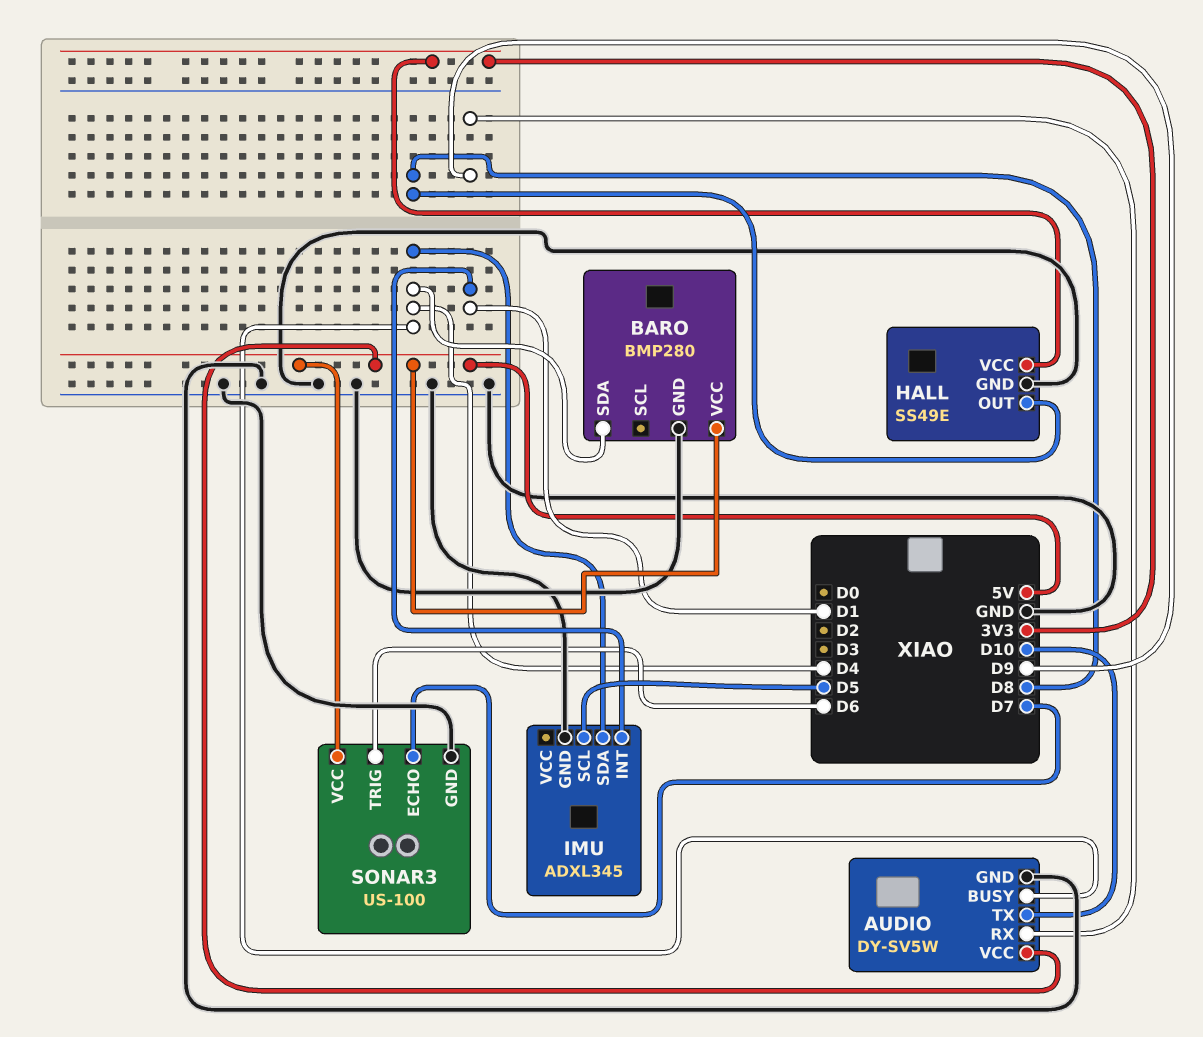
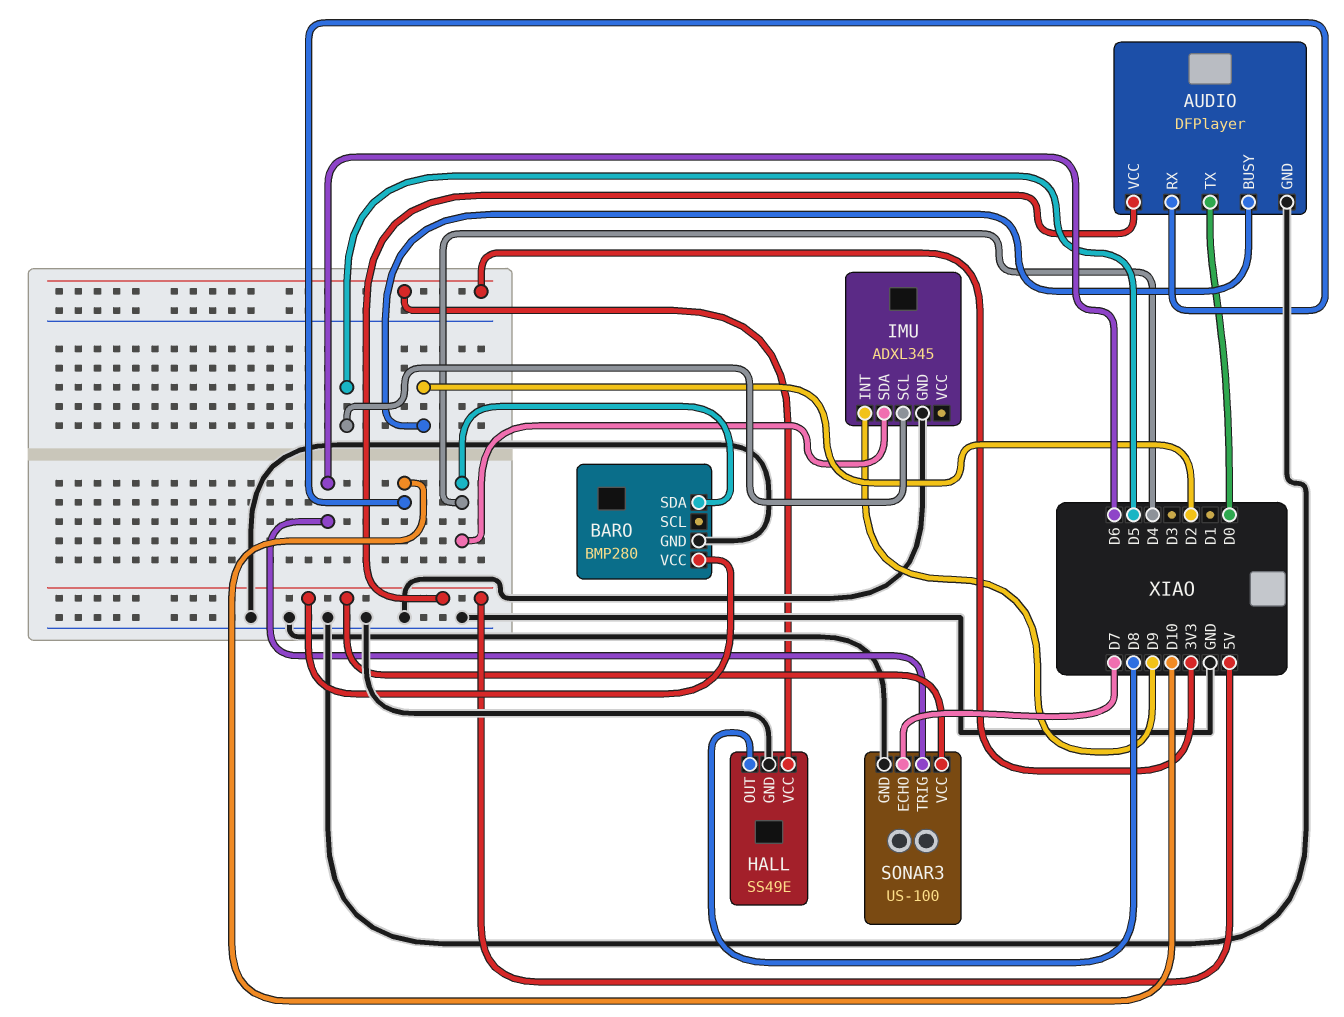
AUDIO: DY-SV5W -> DFPlayer
AUDIO pin BUSY: D4 -> D2
AUDIO pin RX: D9 -> D10
AUDIO pin TX: D10 -> D0
IMU pin INT: D1 -> D9

